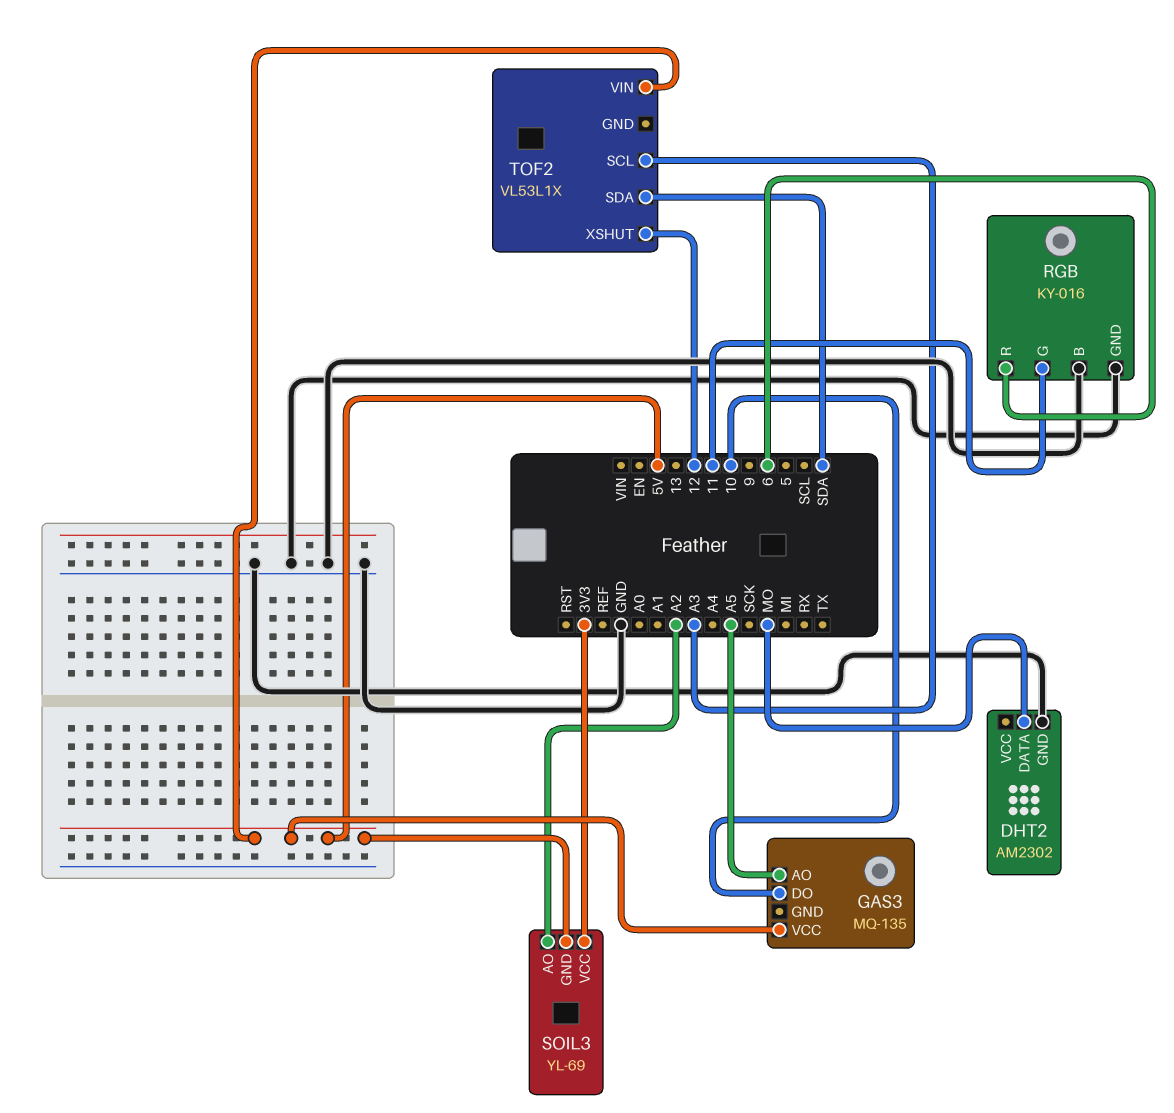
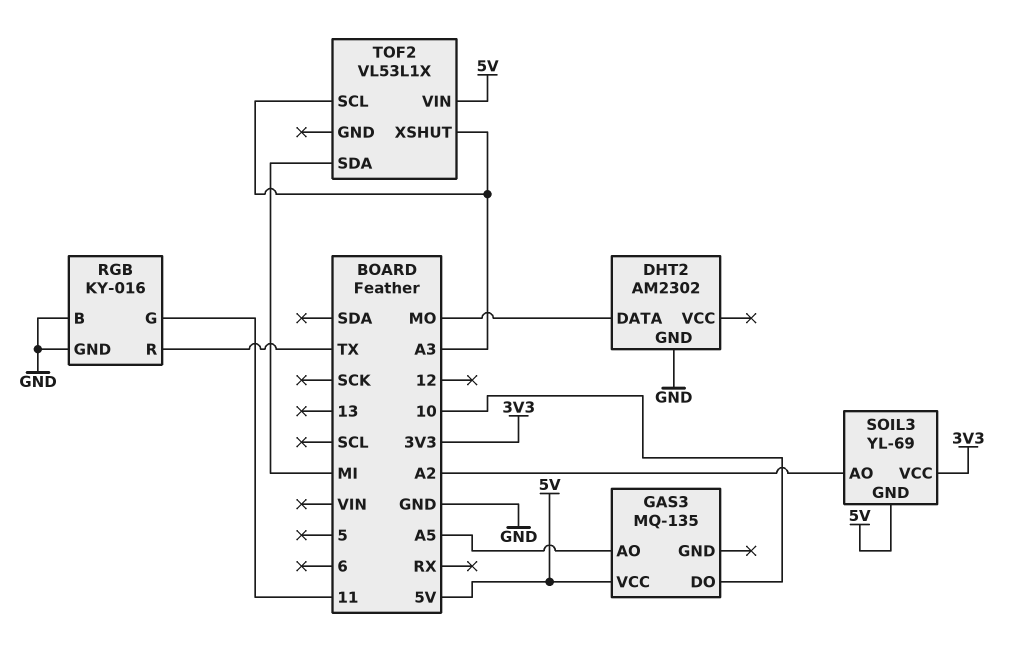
RGB pin R: 6 -> TX
TOF2 pin SDA: SDA -> MI
TOF2 pin XSHUT: 12 -> A3

